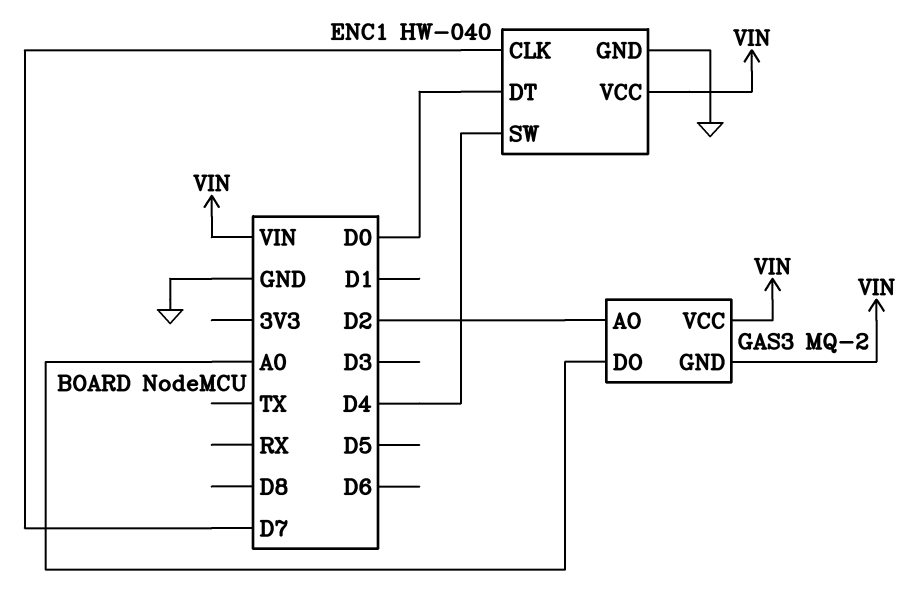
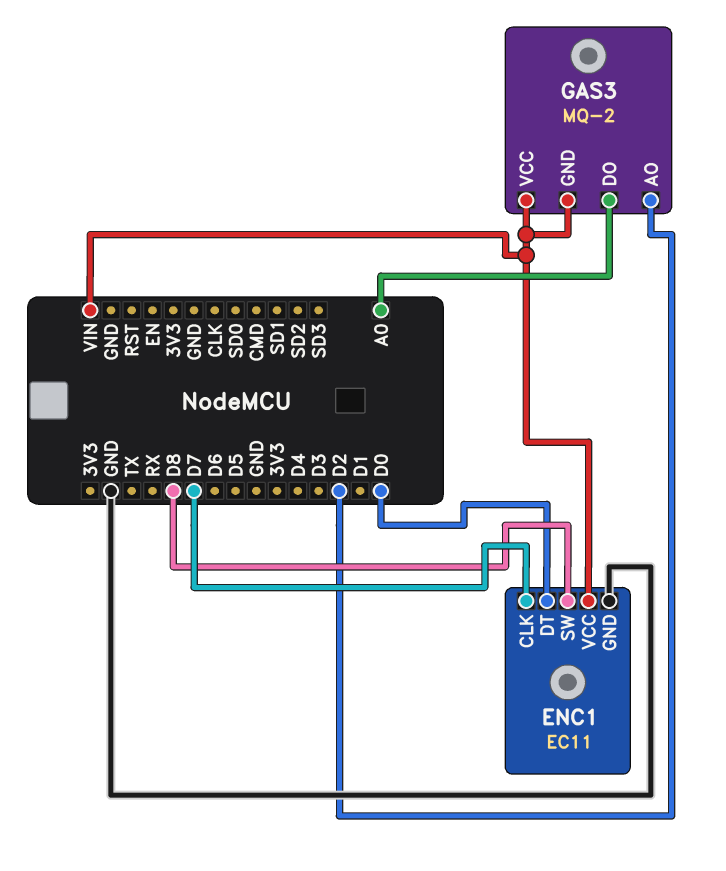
ENC1: HW-040 -> EC11
ENC1 pin SW: D4 -> D8

